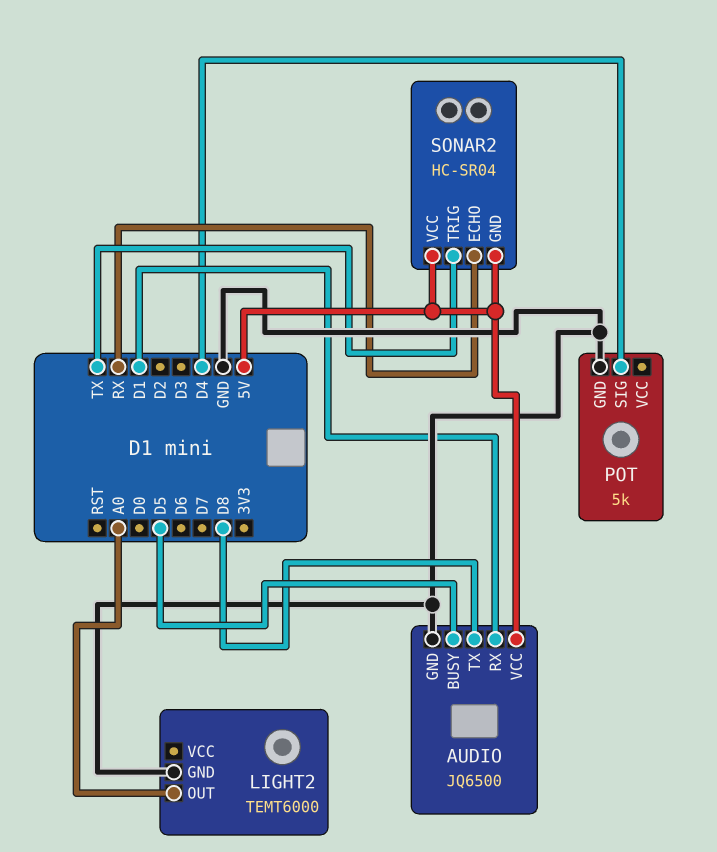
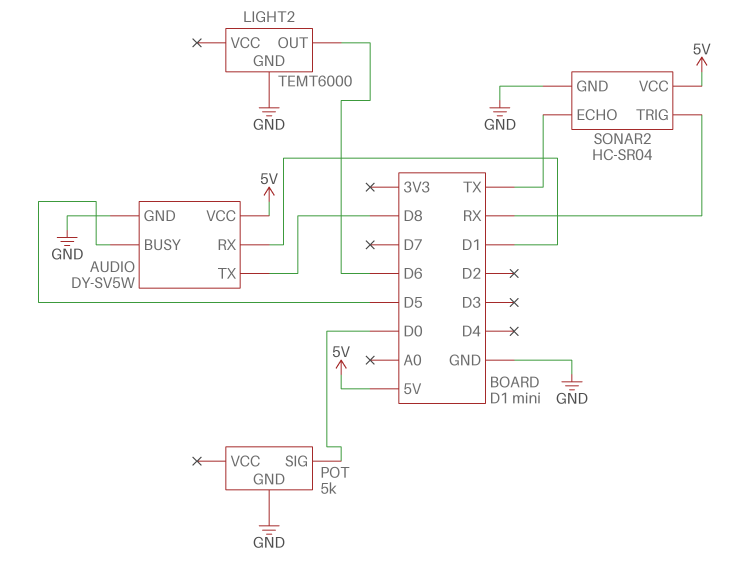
AUDIO: JQ6500 -> DY-SV5W
LIGHT2 pin OUT: A0 -> D6
POT pin SIG: D4 -> D0
SONAR2 pin ECHO: RX -> TX
SONAR2 pin GND: 5V -> GND
SONAR2 pin TRIG: TX -> RX

